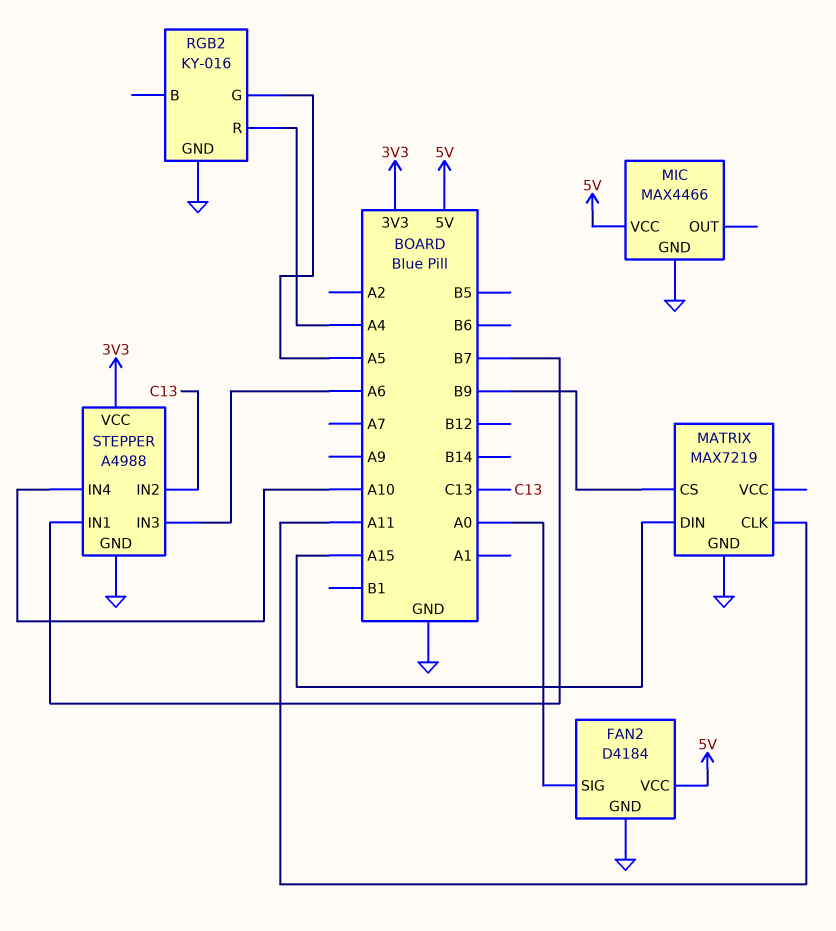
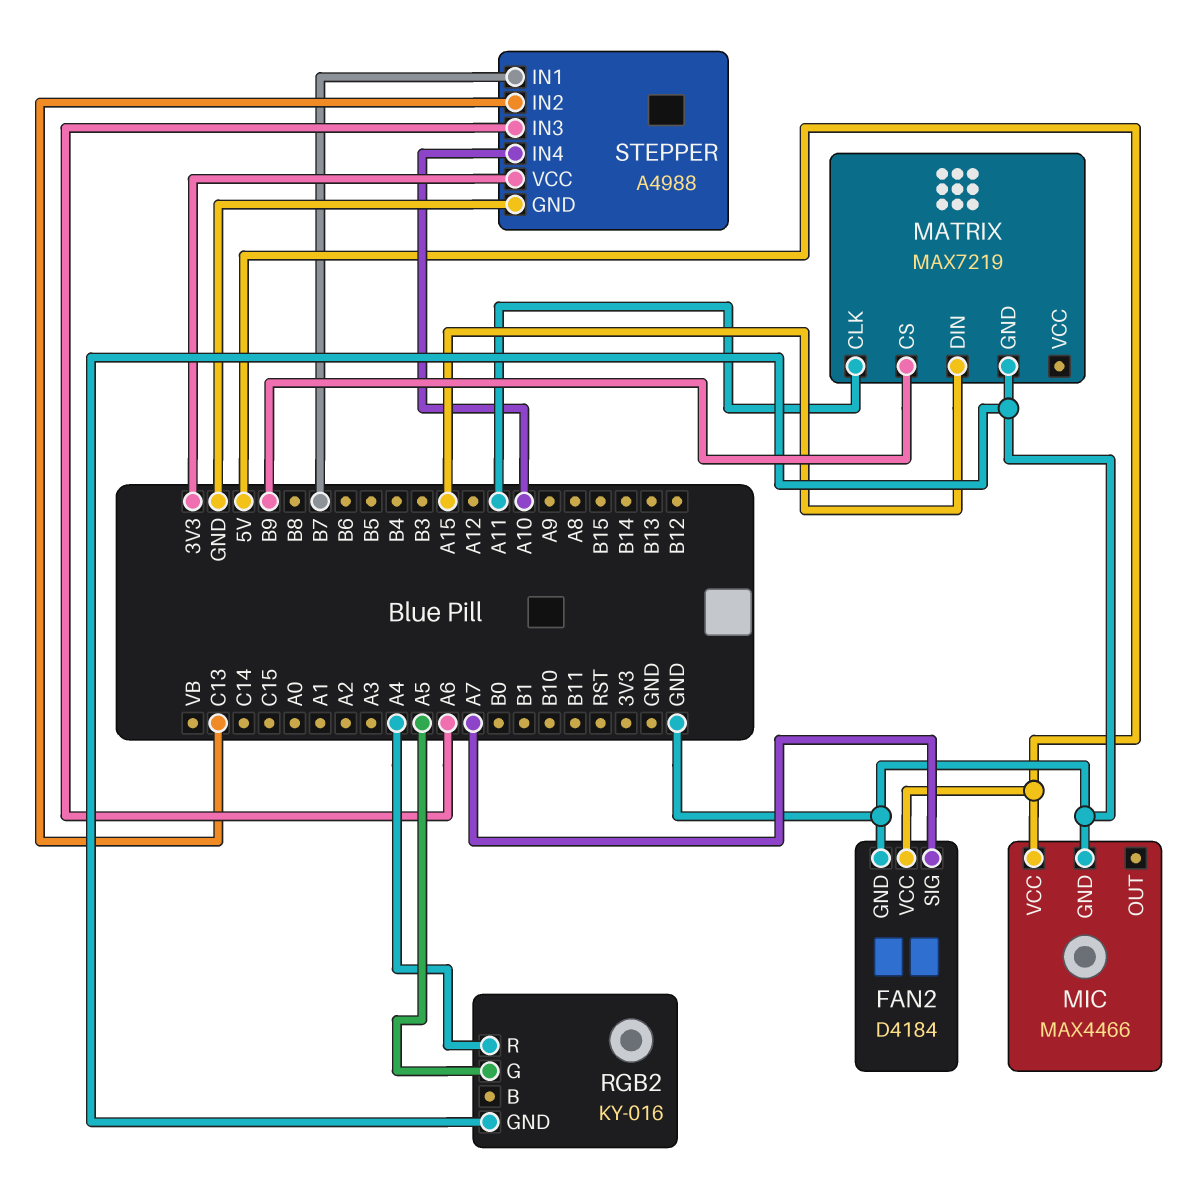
FAN2 pin SIG: A0 -> A7

